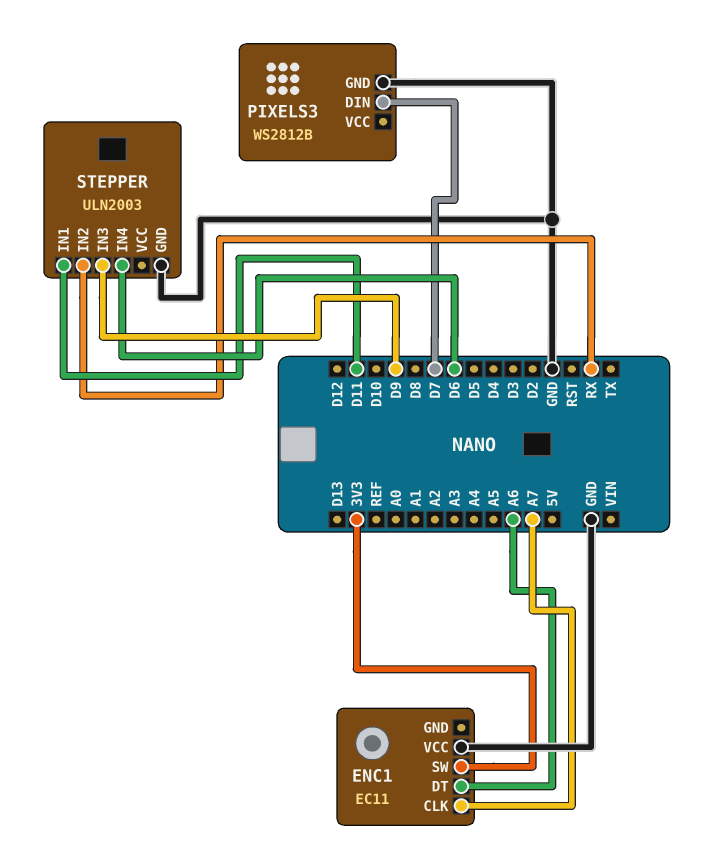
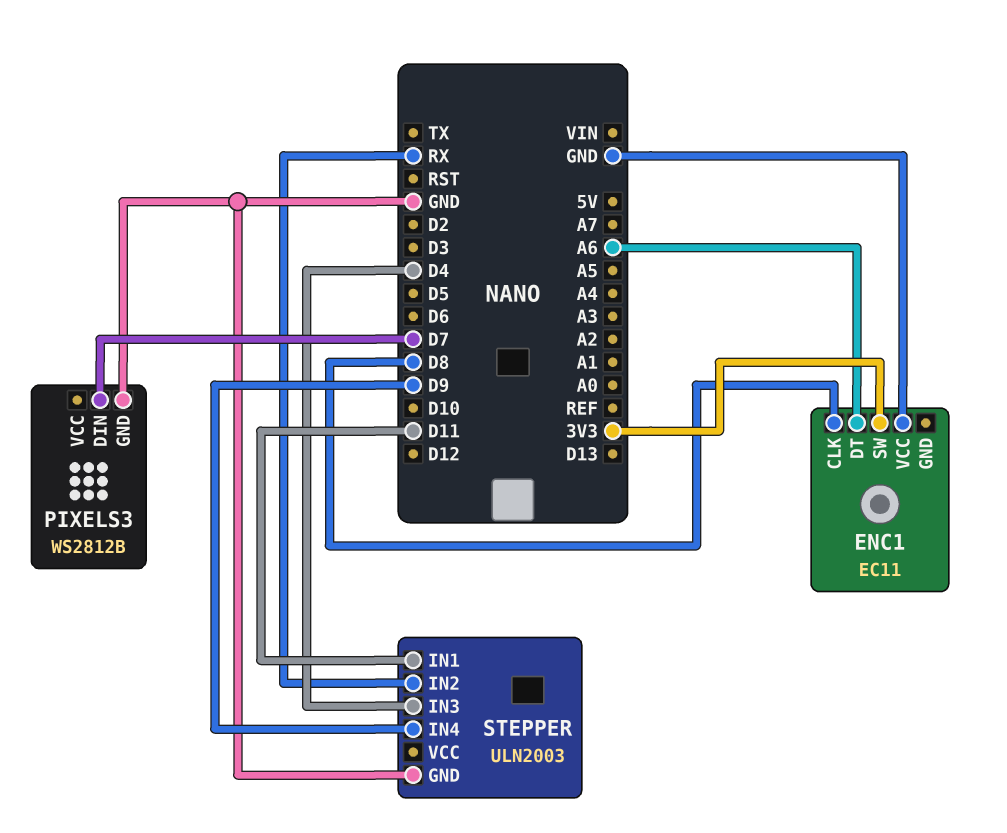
ENC1 pin CLK: A7 -> D8
STEPPER pin IN3: D9 -> D4
STEPPER pin IN4: D6 -> D9

